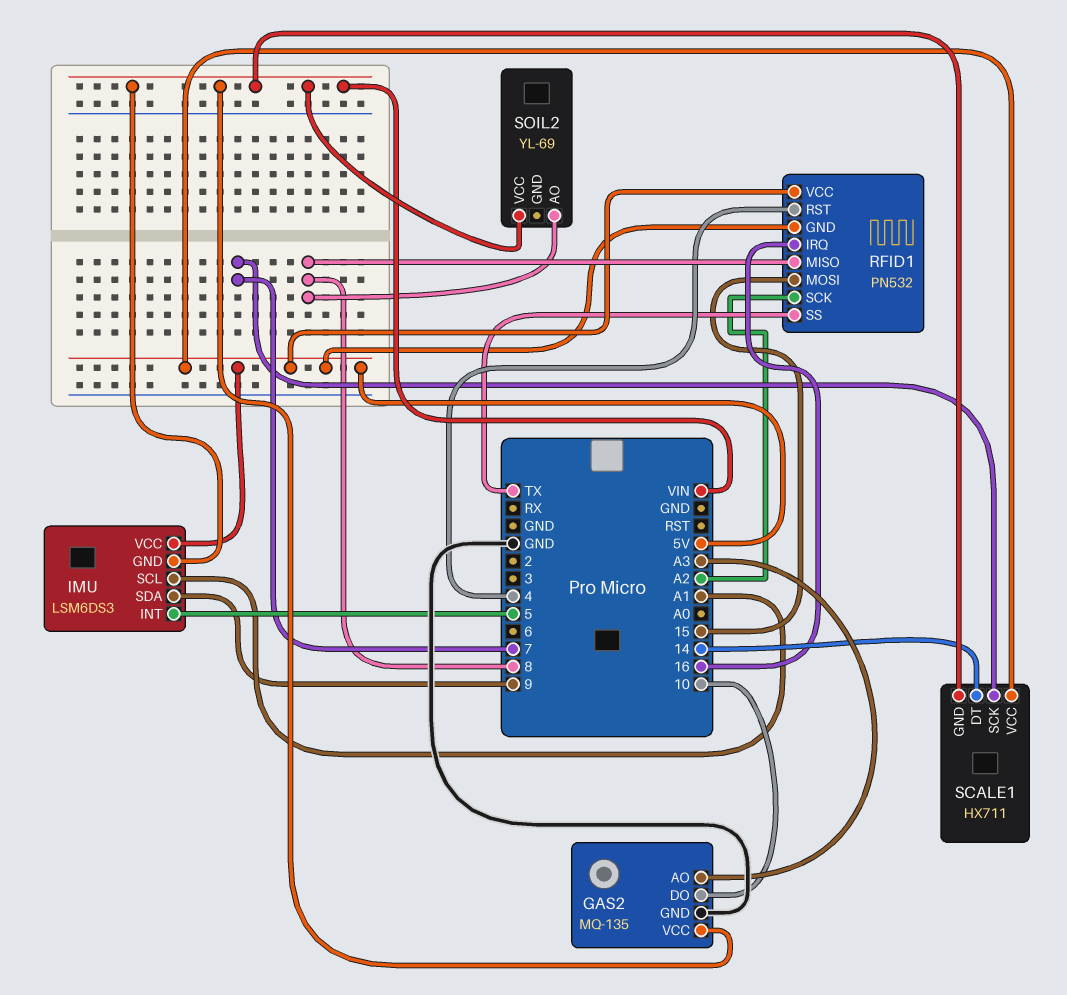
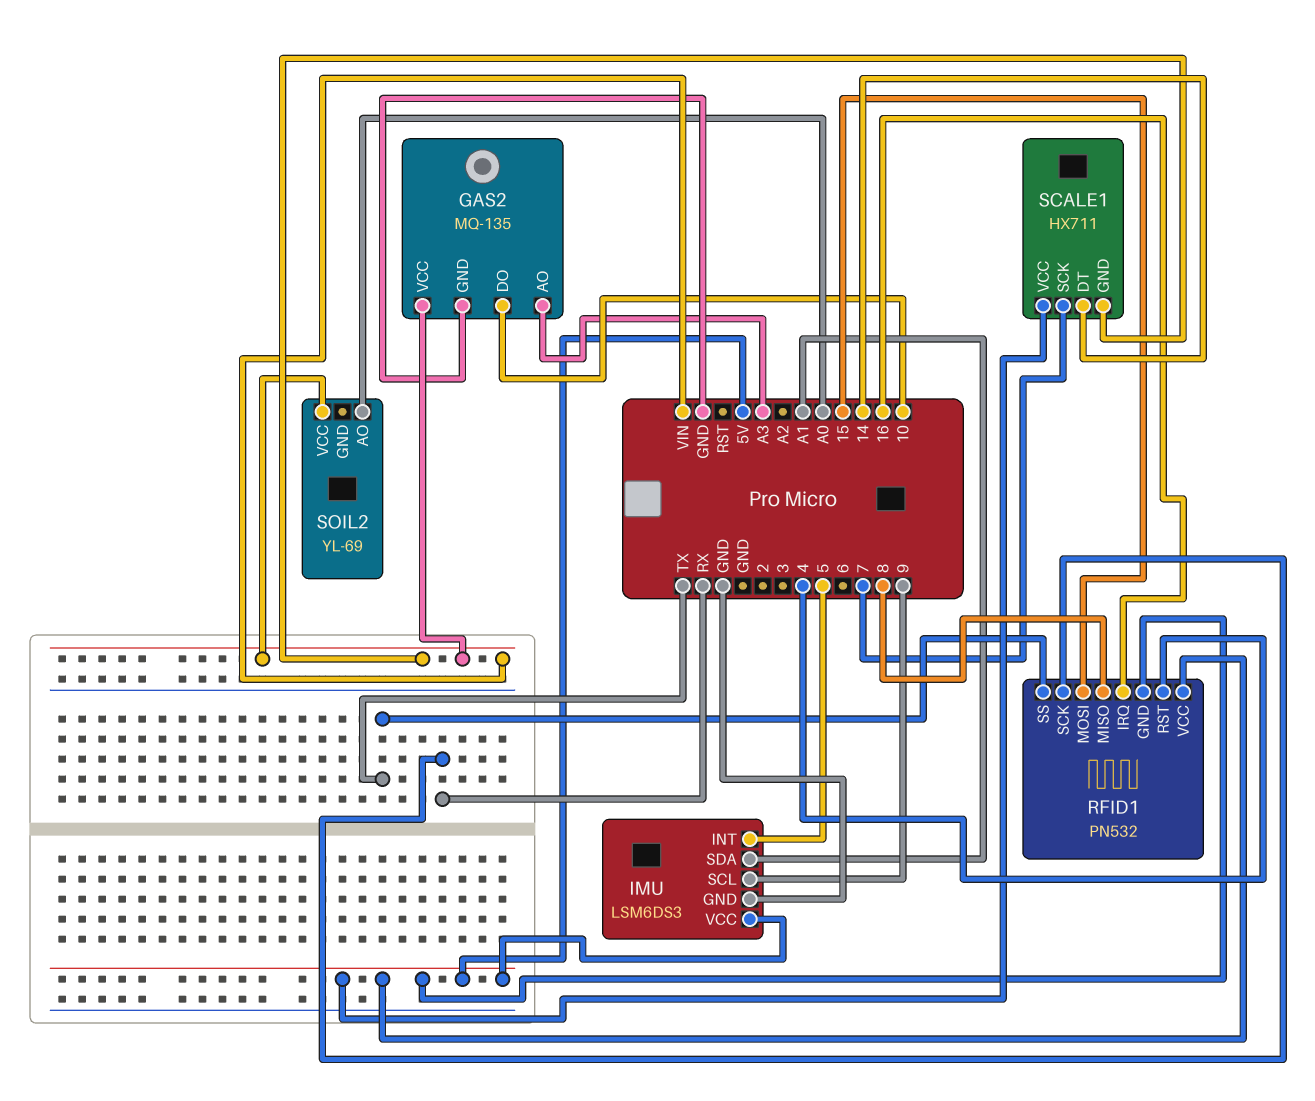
IMU pin GND: VIN -> GND
IMU pin SCL: A1 -> 9
IMU pin SDA: 9 -> A1
RFID1 pin SCK: A2 -> RX
SOIL2 pin AO: 8 -> A0

